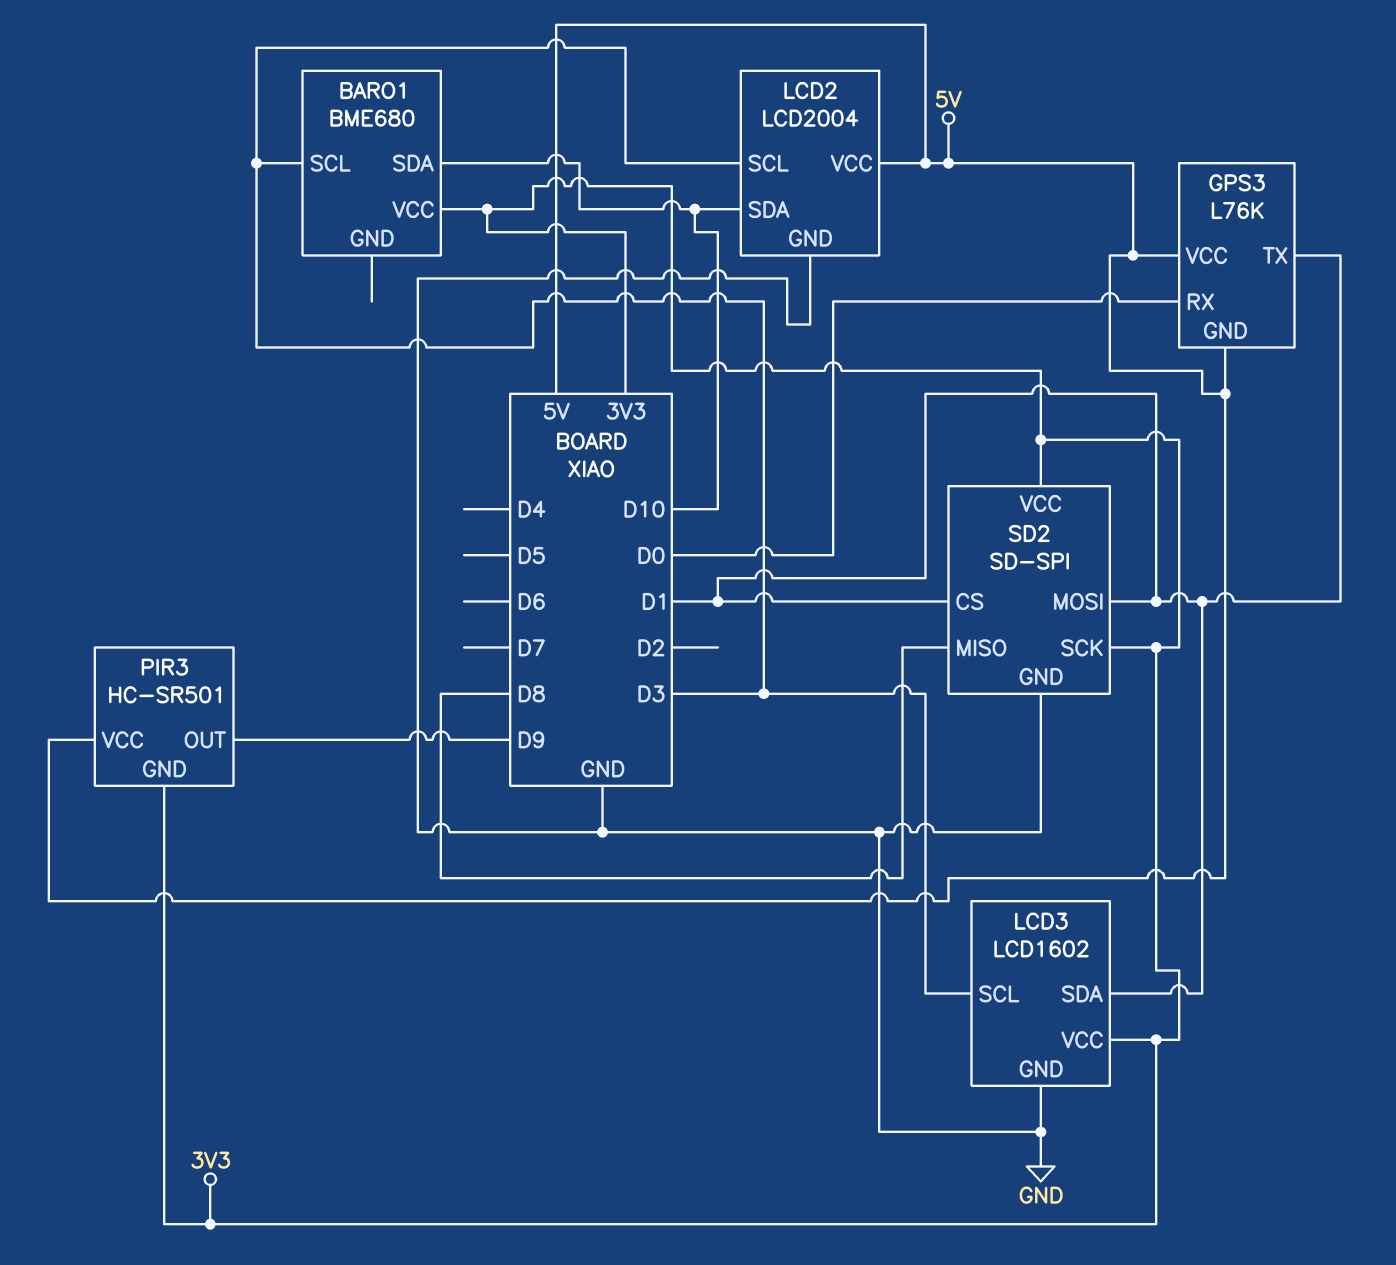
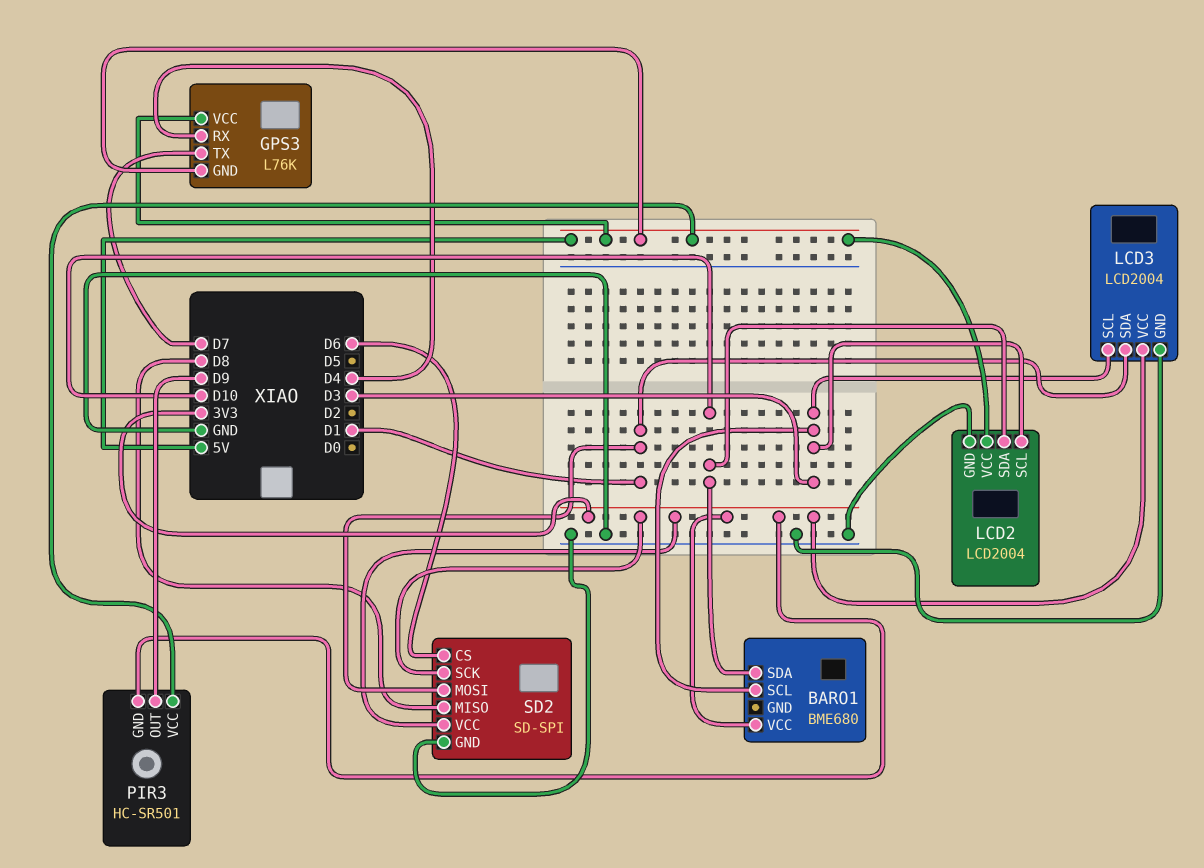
GPS3 pin RX: D0 -> D4
GPS3 pin TX: D1 -> D7
LCD3: LCD1602 -> LCD2004
SD2 pin CS: D1 -> D6

